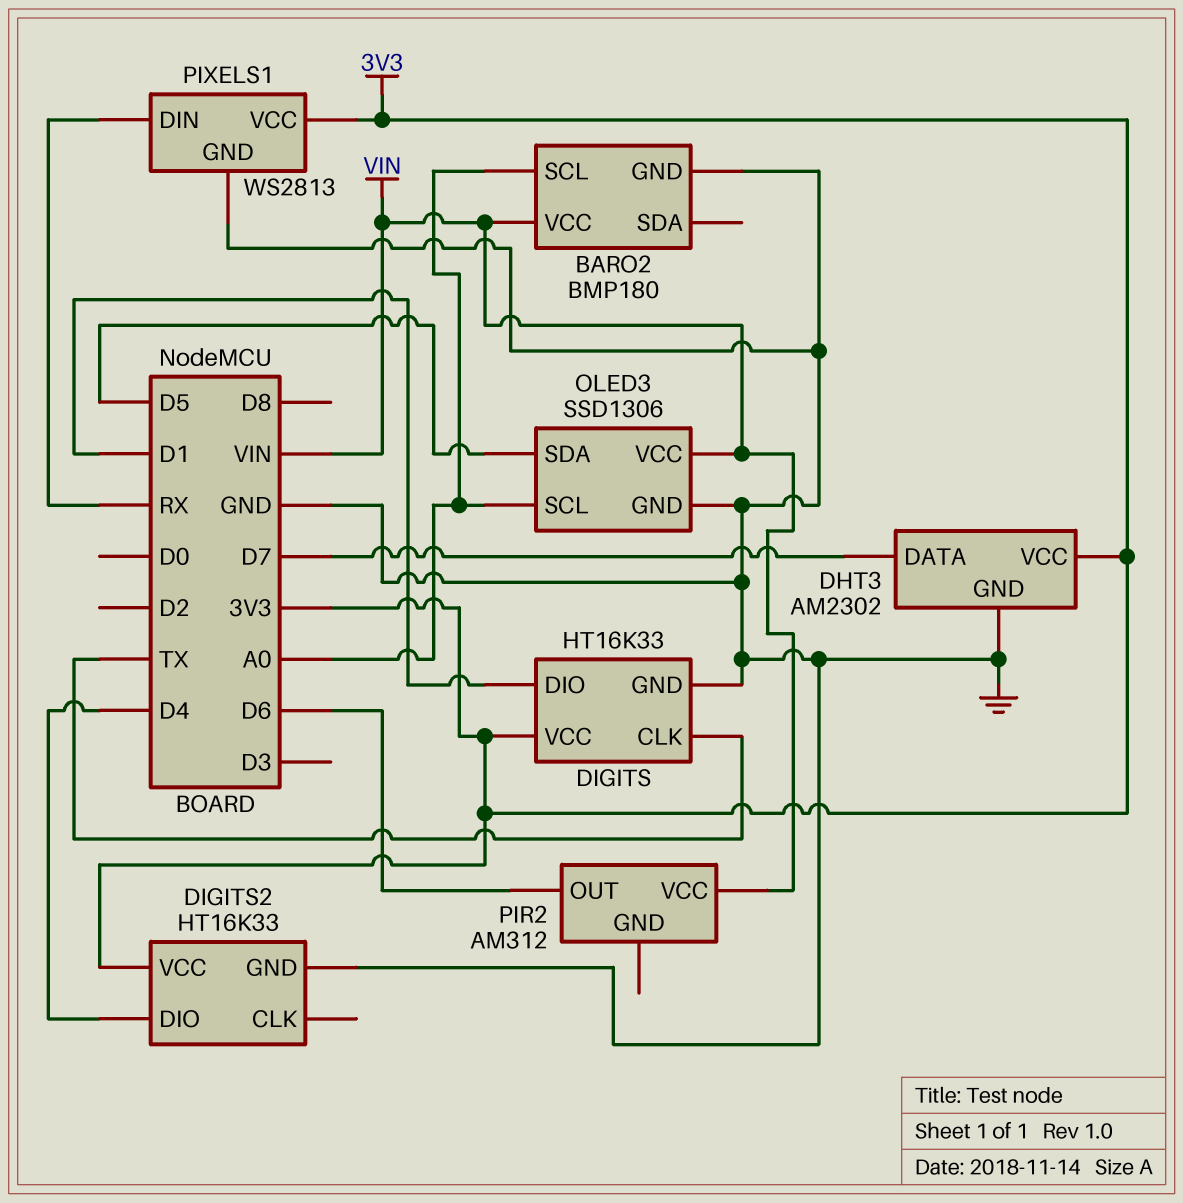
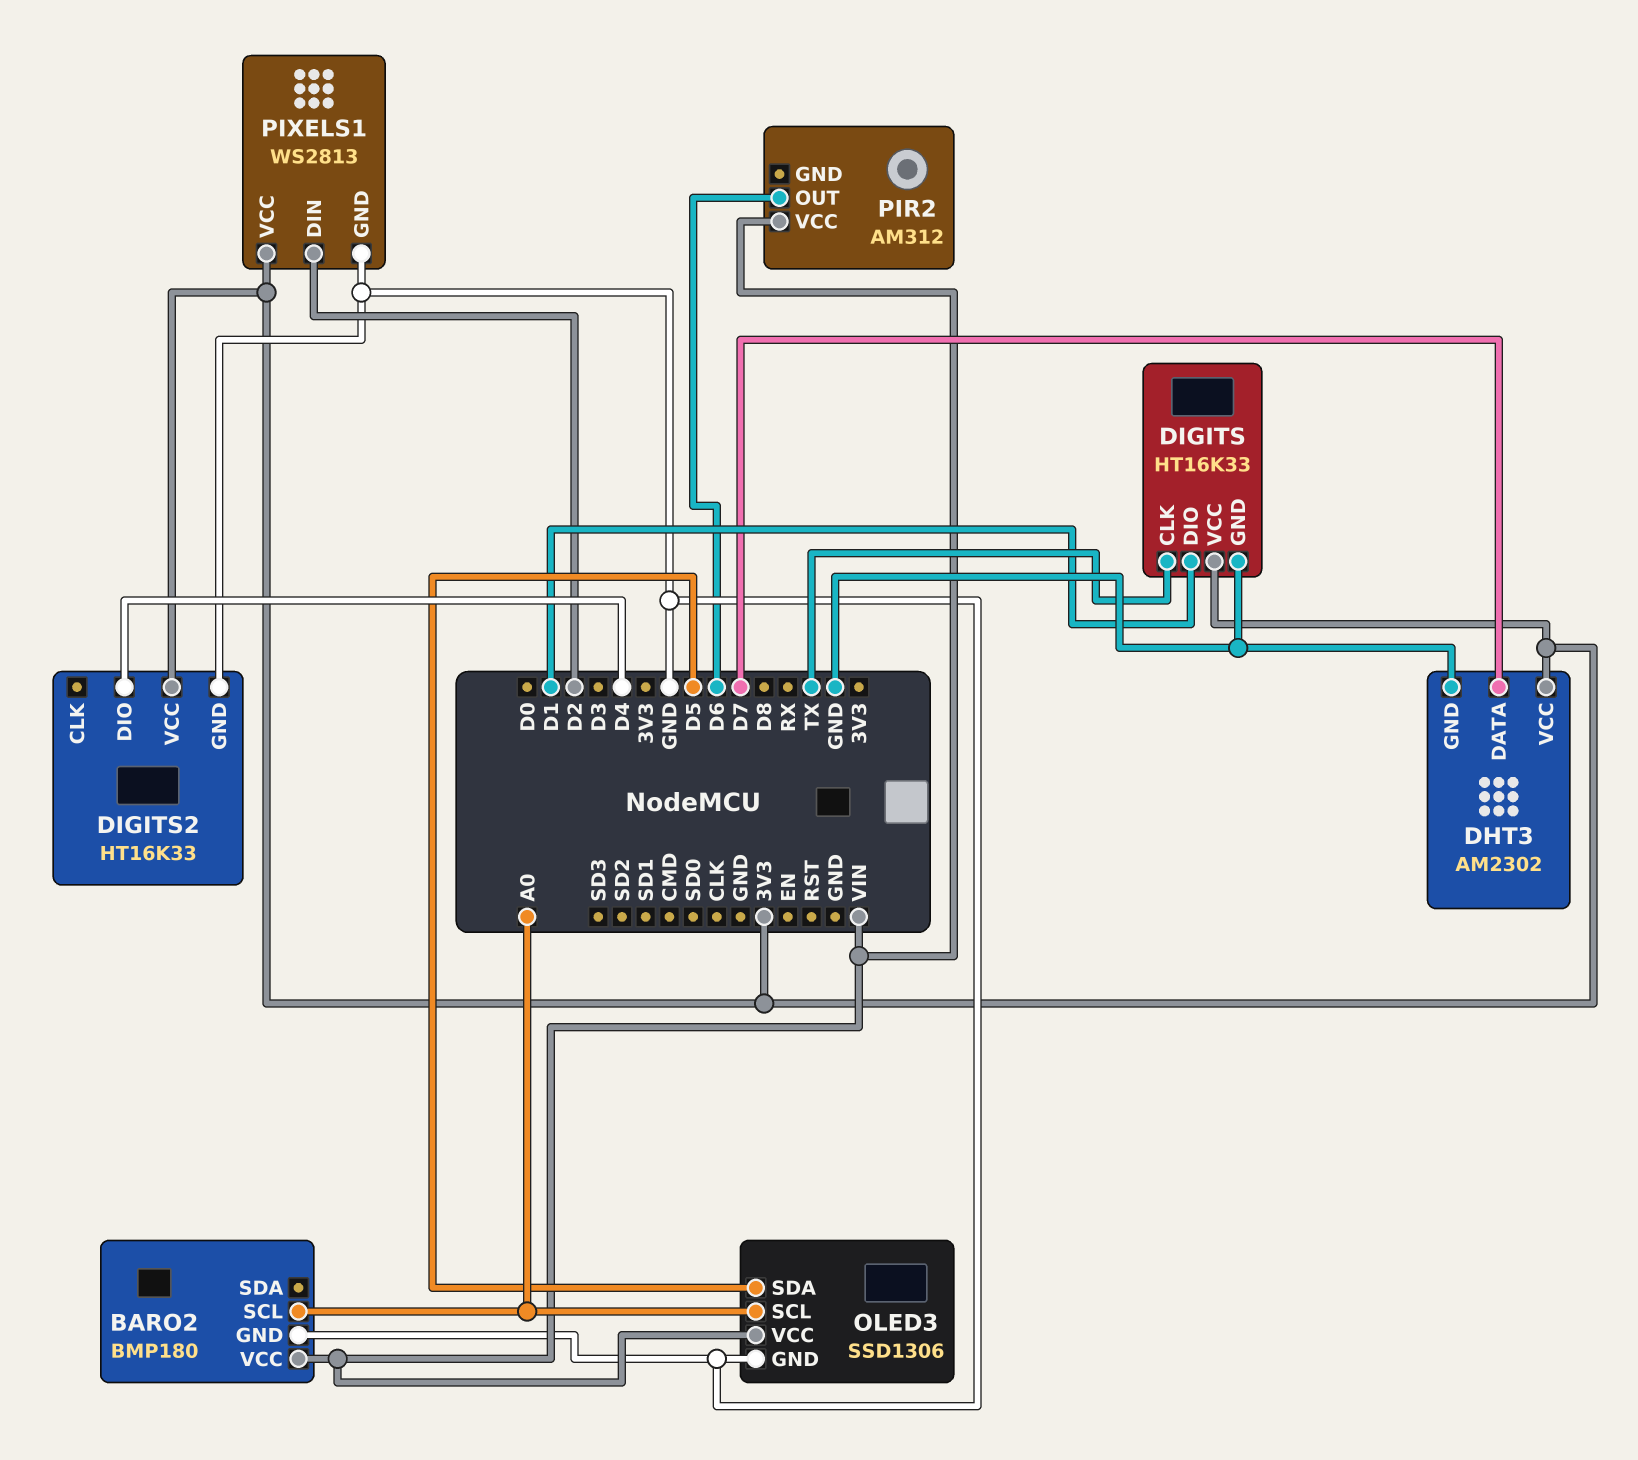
PIXELS1 pin DIN: RX -> D2

